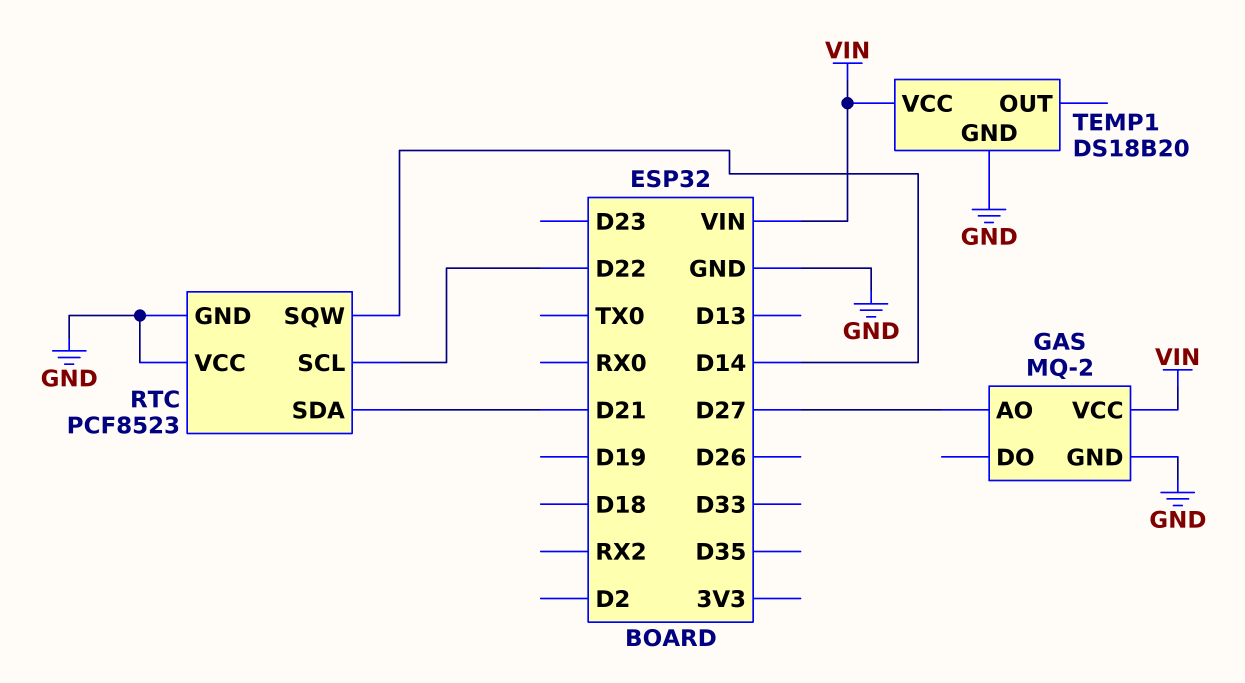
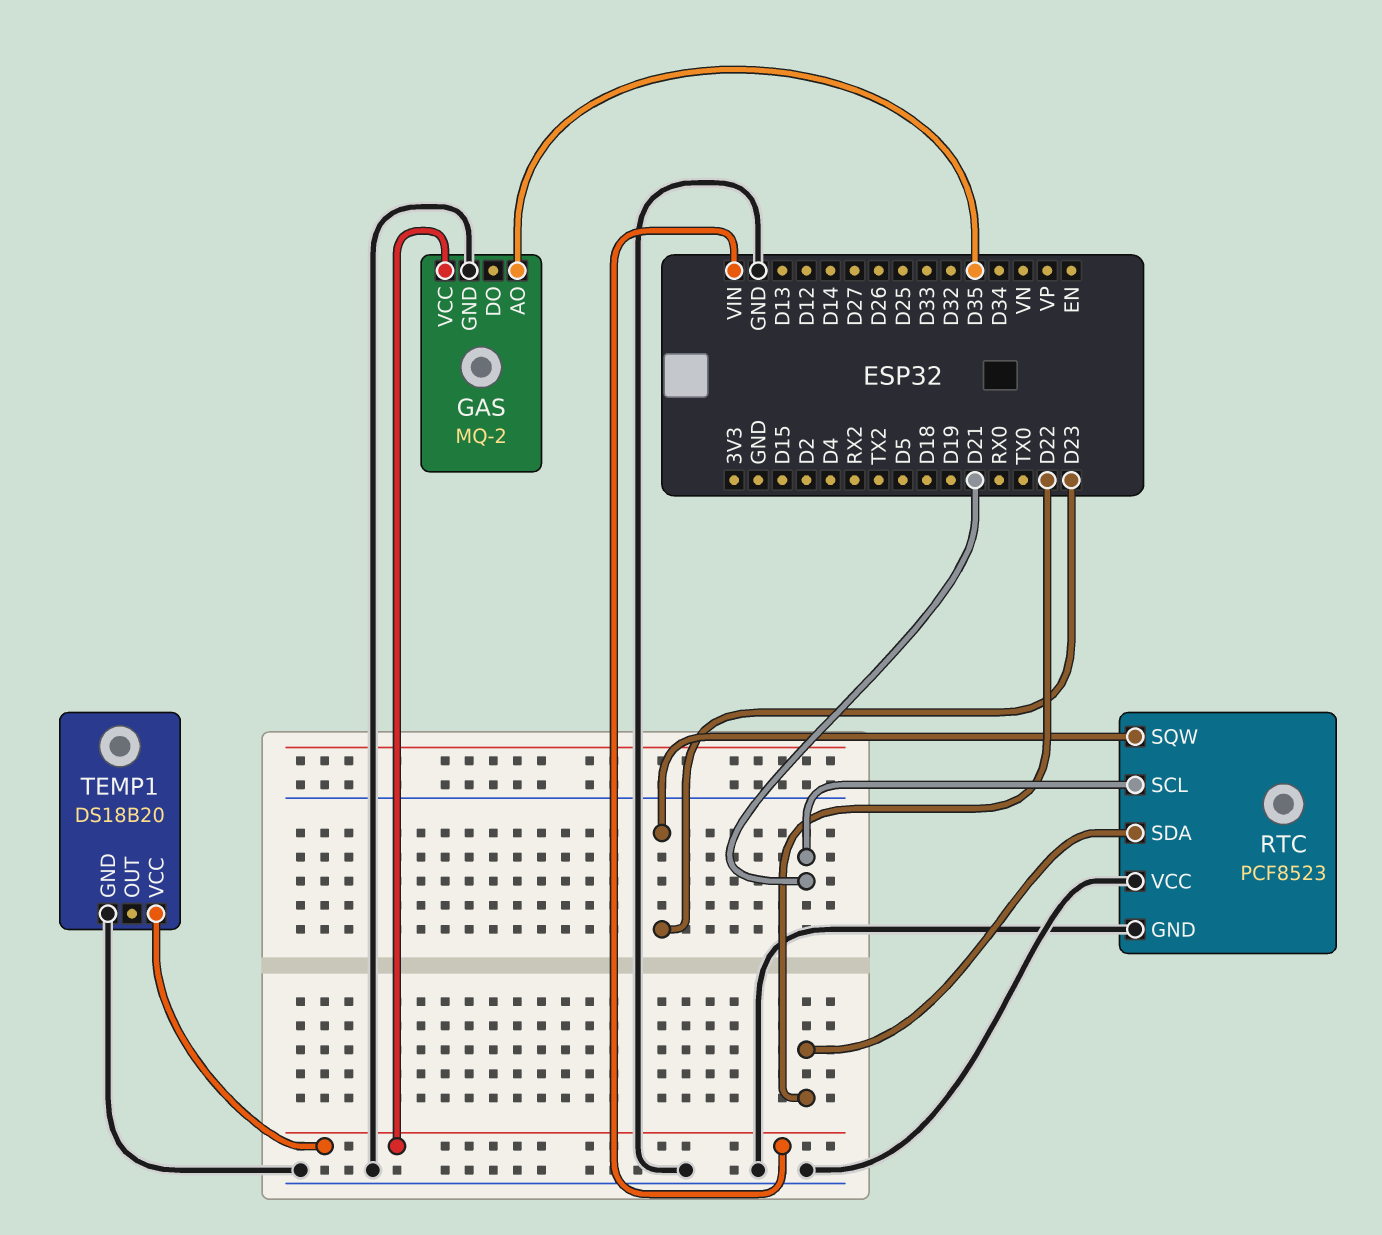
GAS pin AO: D27 -> D35
RTC pin SCL: D22 -> D21
RTC pin SDA: D21 -> D22
RTC pin SQW: D14 -> D23

